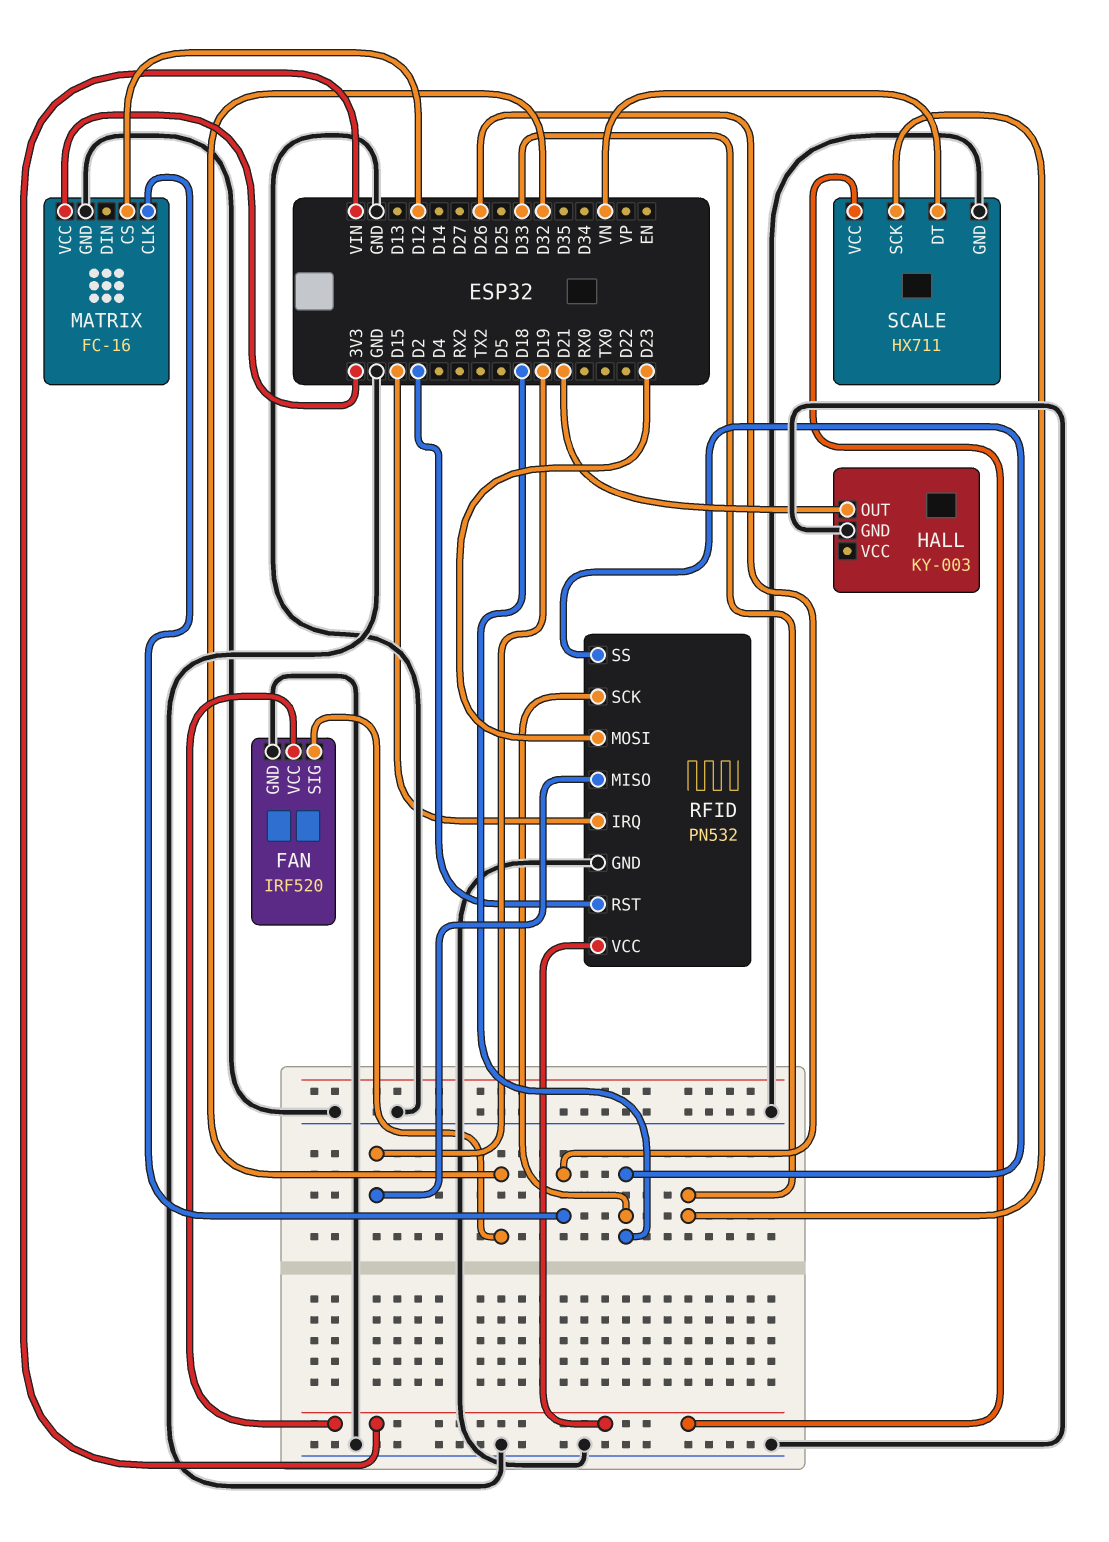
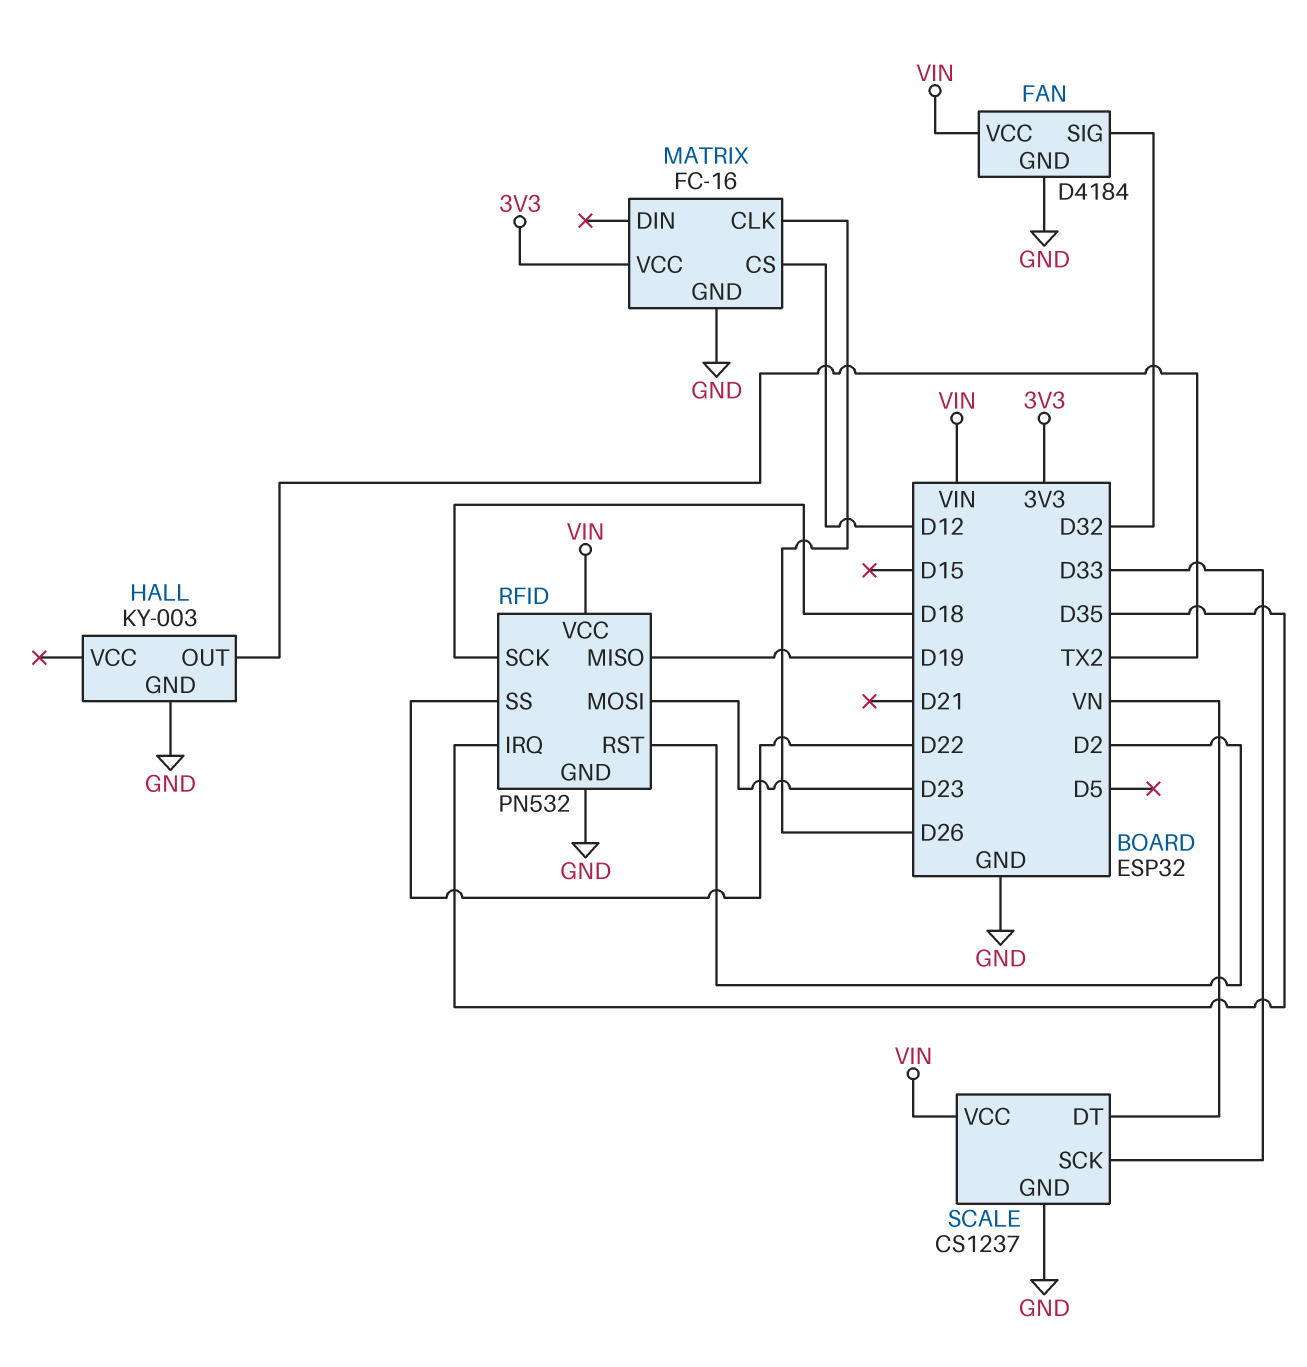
FAN: IRF520 -> D4184
HALL pin OUT: D21 -> TX2
RFID pin IRQ: D15 -> D35
RFID pin SS: D18 -> D22
SCALE: HX711 -> CS1237

